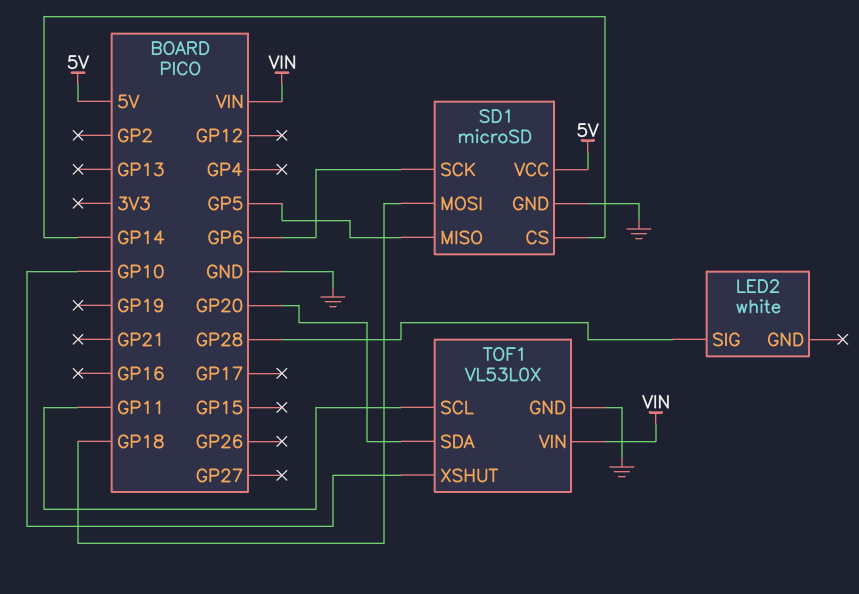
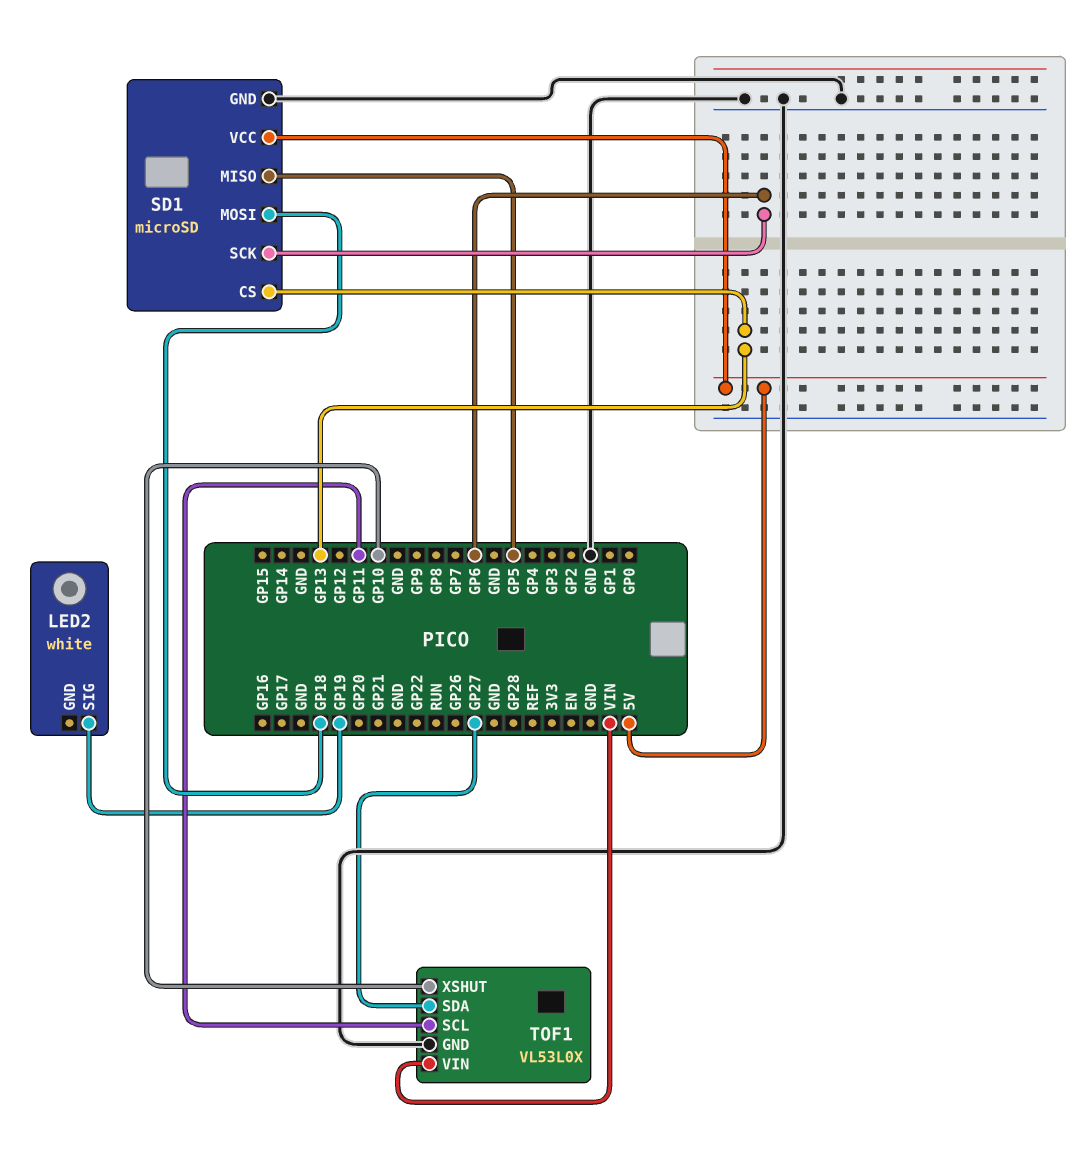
LED2 pin SIG: GP28 -> GP19
SD1 pin CS: GP14 -> GP13
TOF1 pin SDA: GP20 -> GP27

